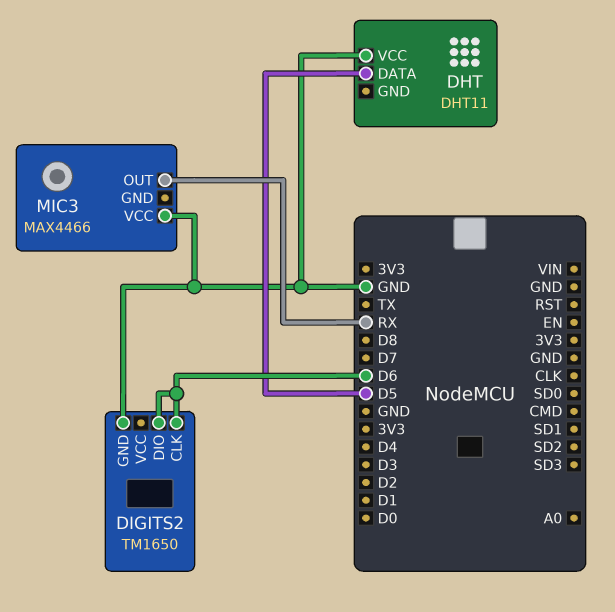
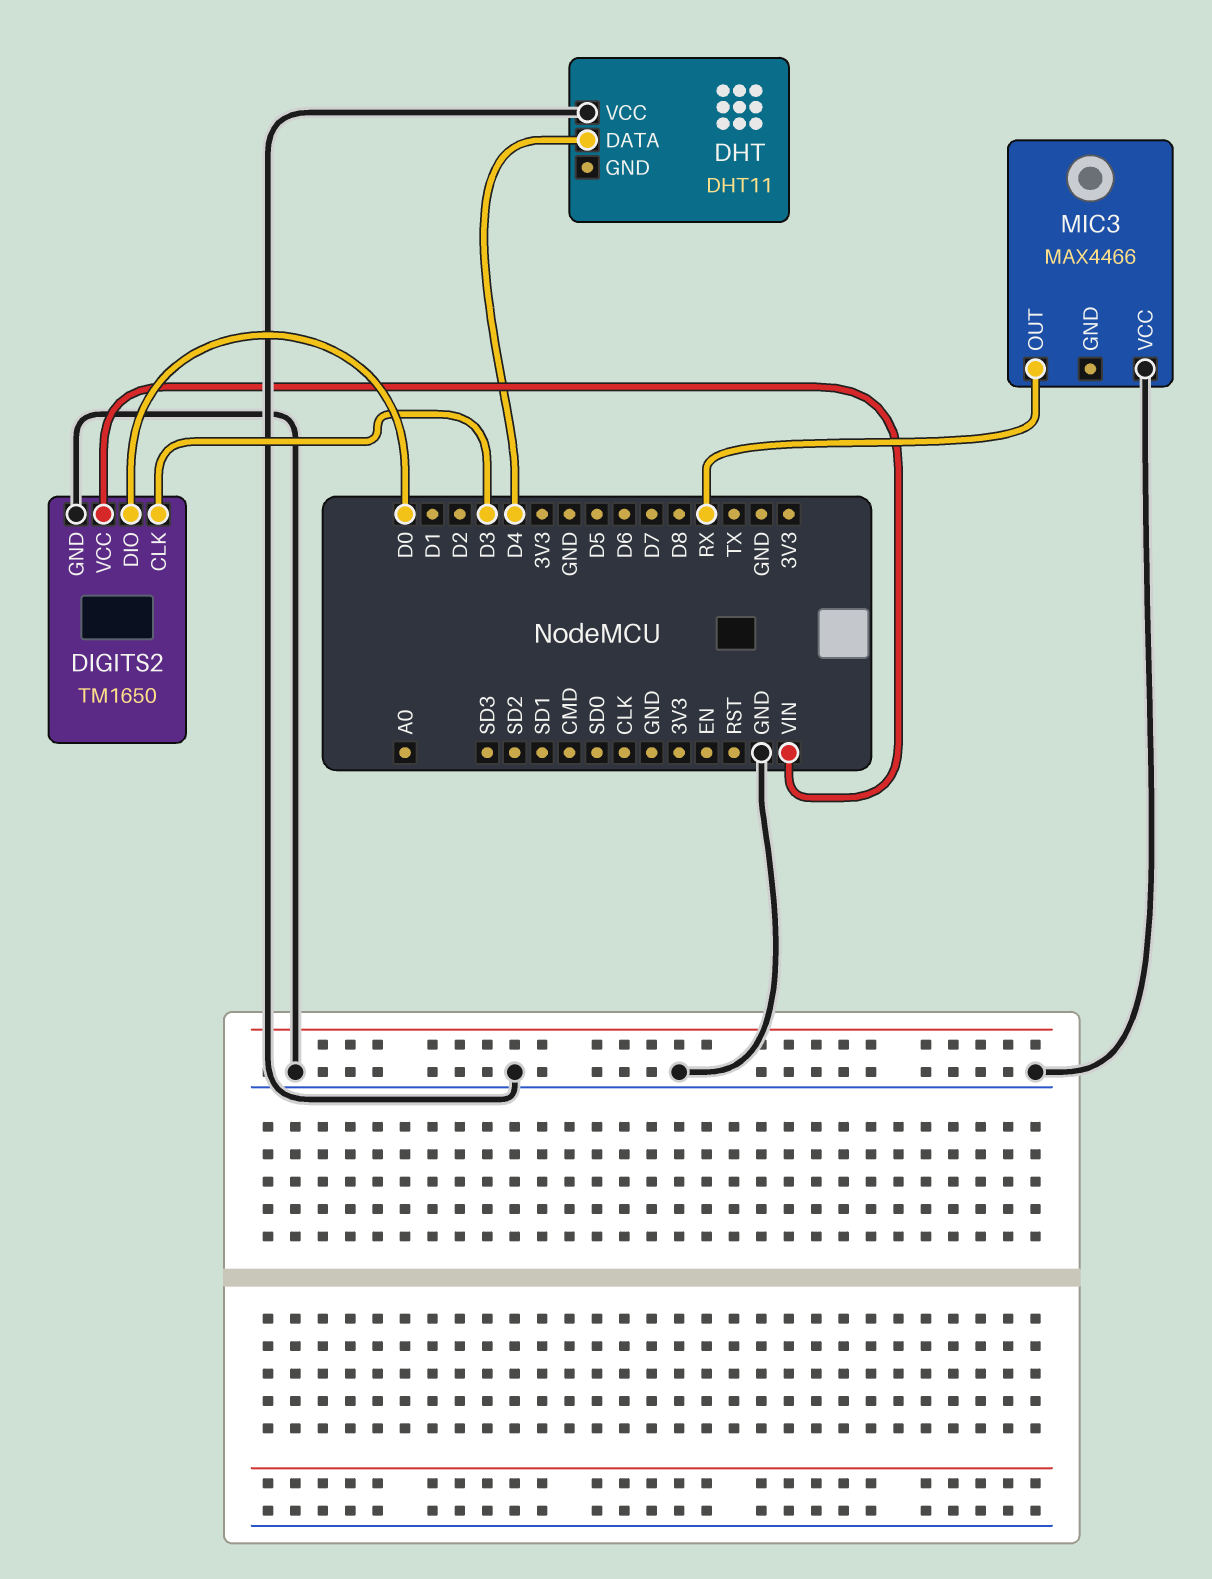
DHT pin DATA: D5 -> D4
DIGITS2 pin CLK: D6 -> D3
DIGITS2 pin DIO: D6 -> D0
DIGITS2 pin VCC: none -> VIN

